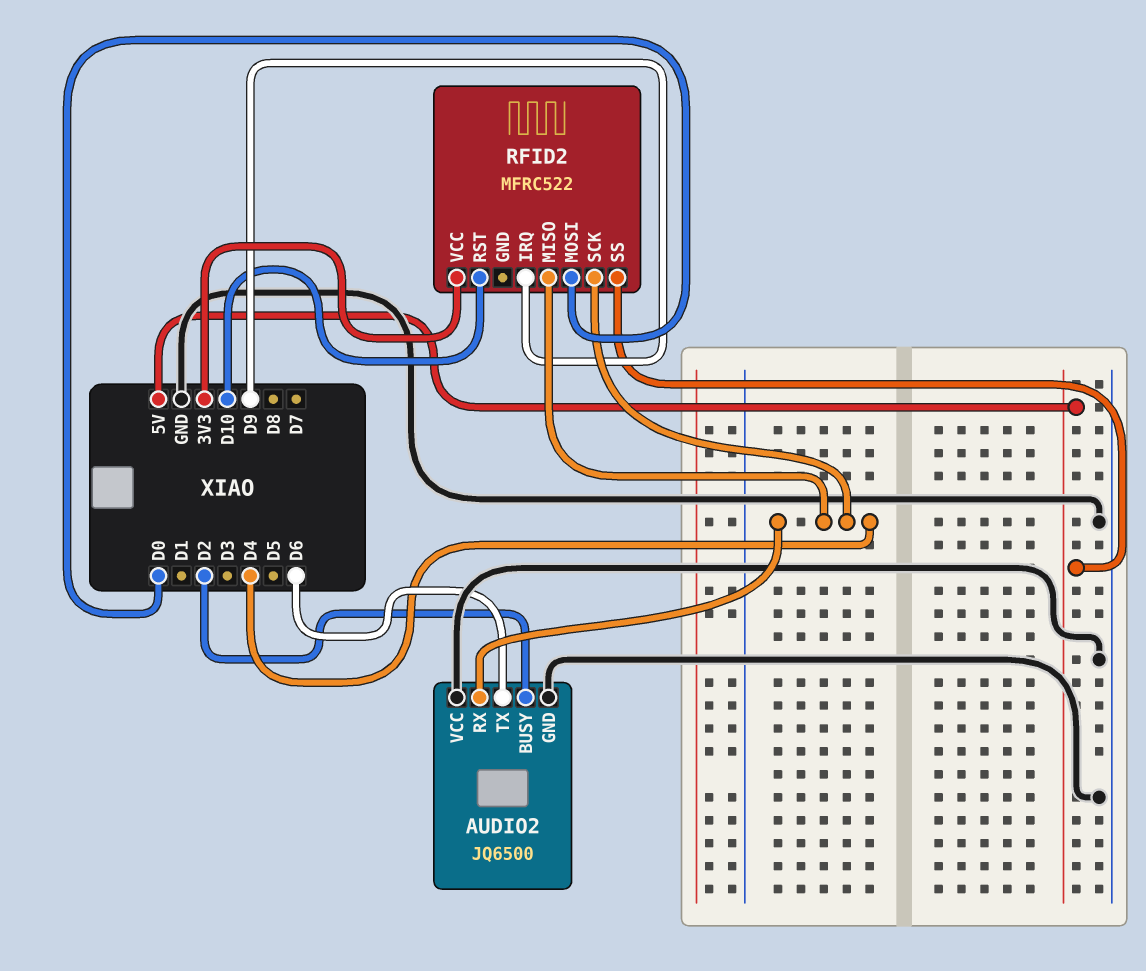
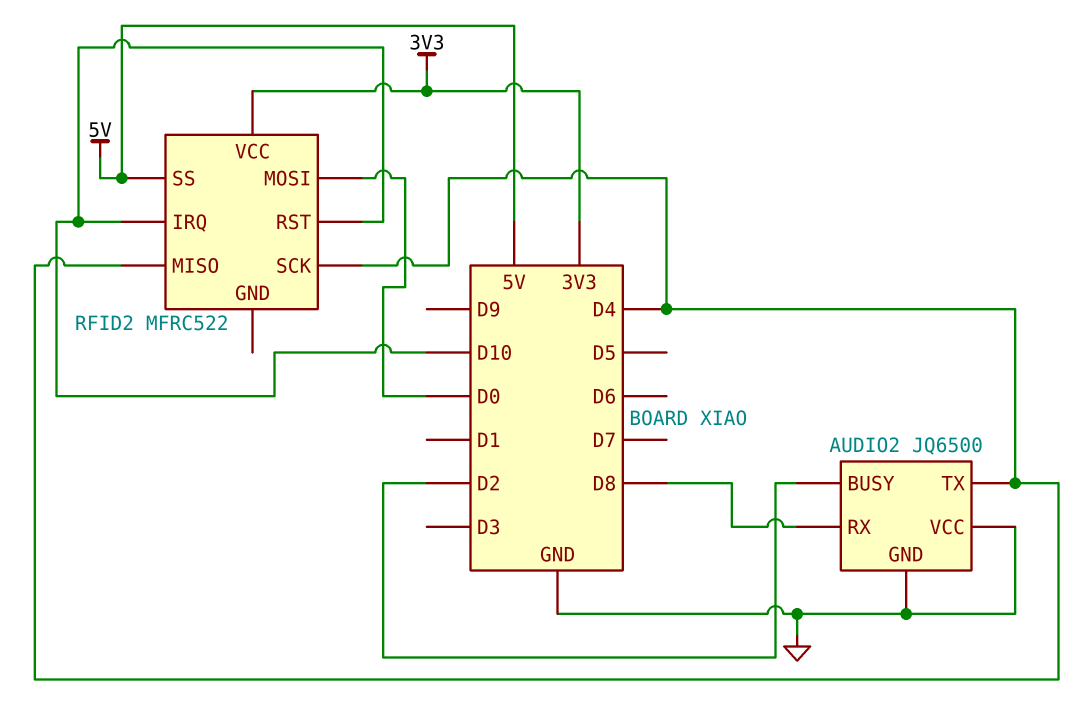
AUDIO2 pin RX: D4 -> D8
AUDIO2 pin TX: D6 -> D4
RFID2 pin IRQ: D9 -> D10

